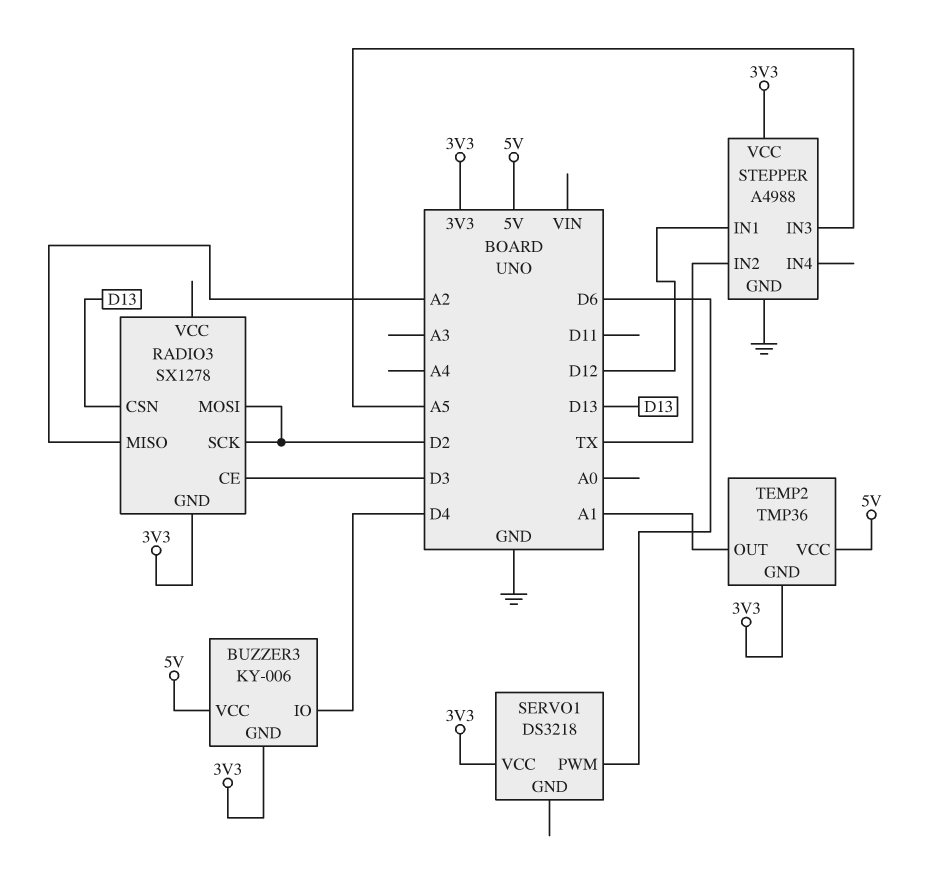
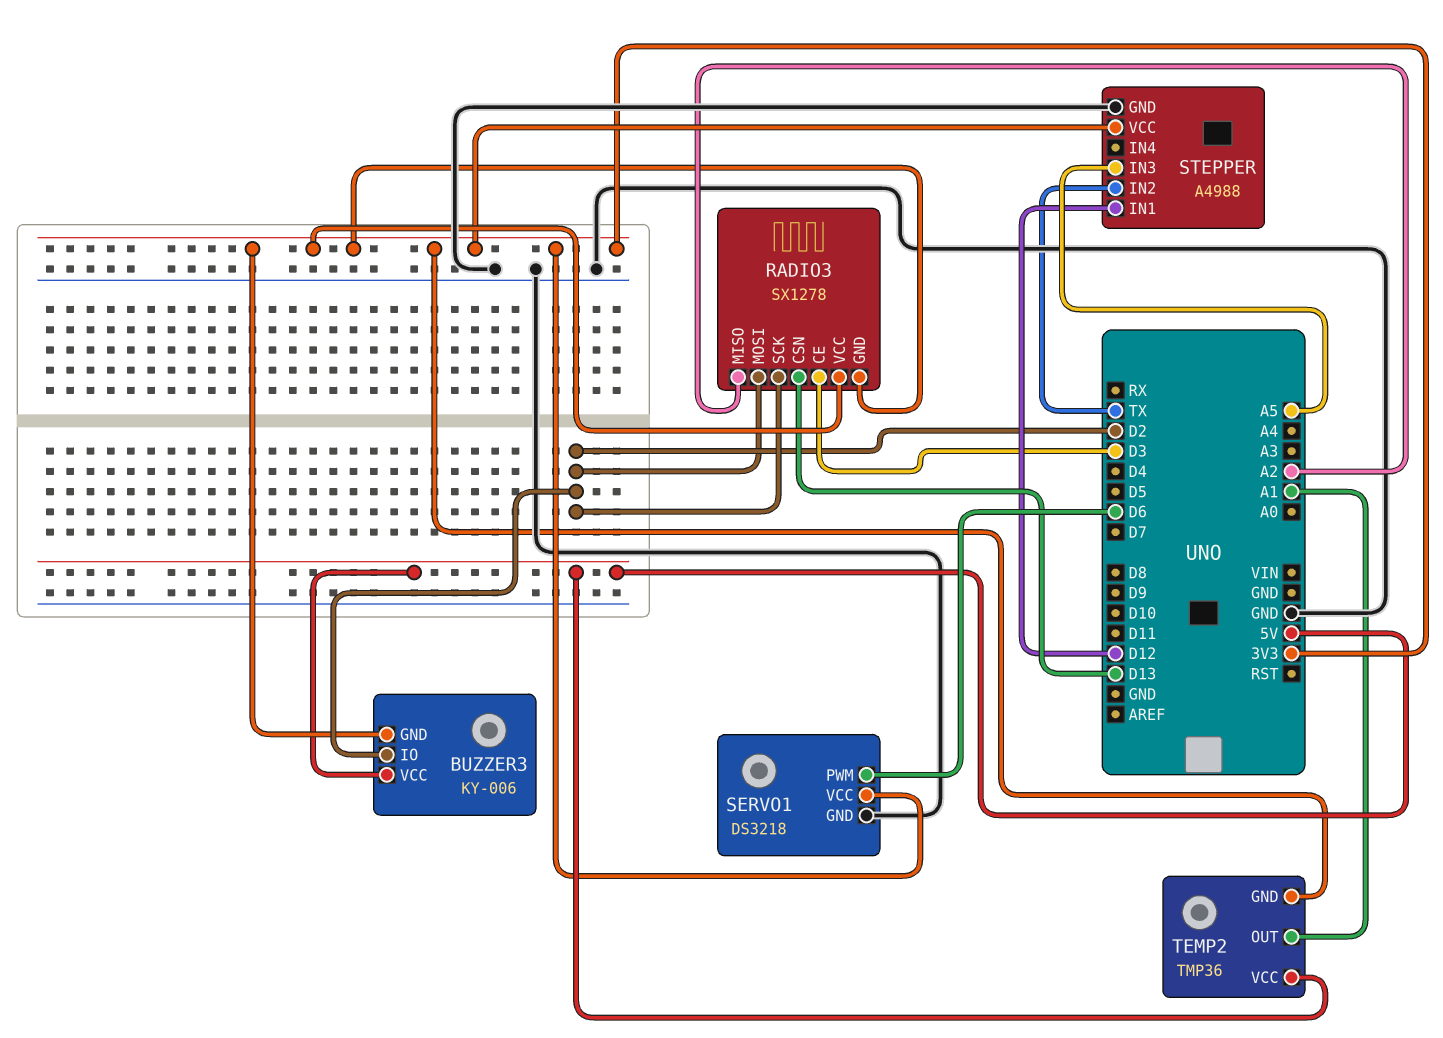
BUZZER3 pin IO: D4 -> D2
RADIO3 pin VCC: none -> 3V3
SERVO1 pin GND: none -> GND

